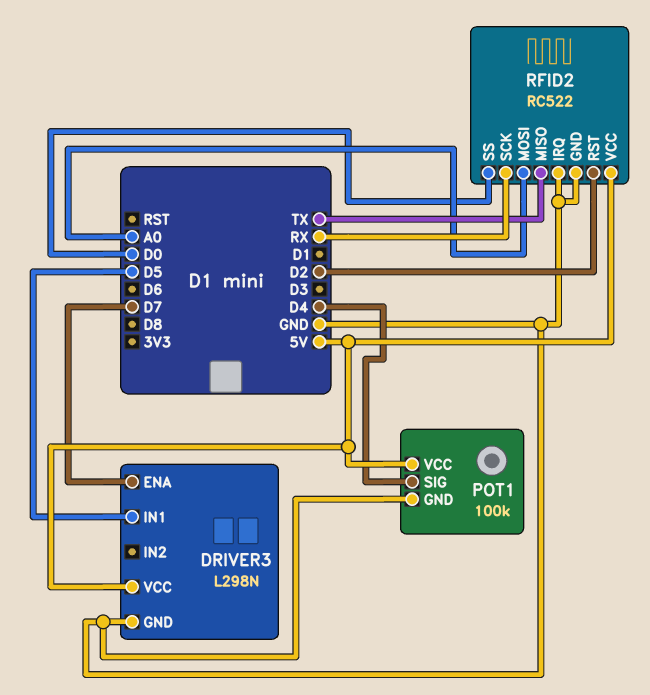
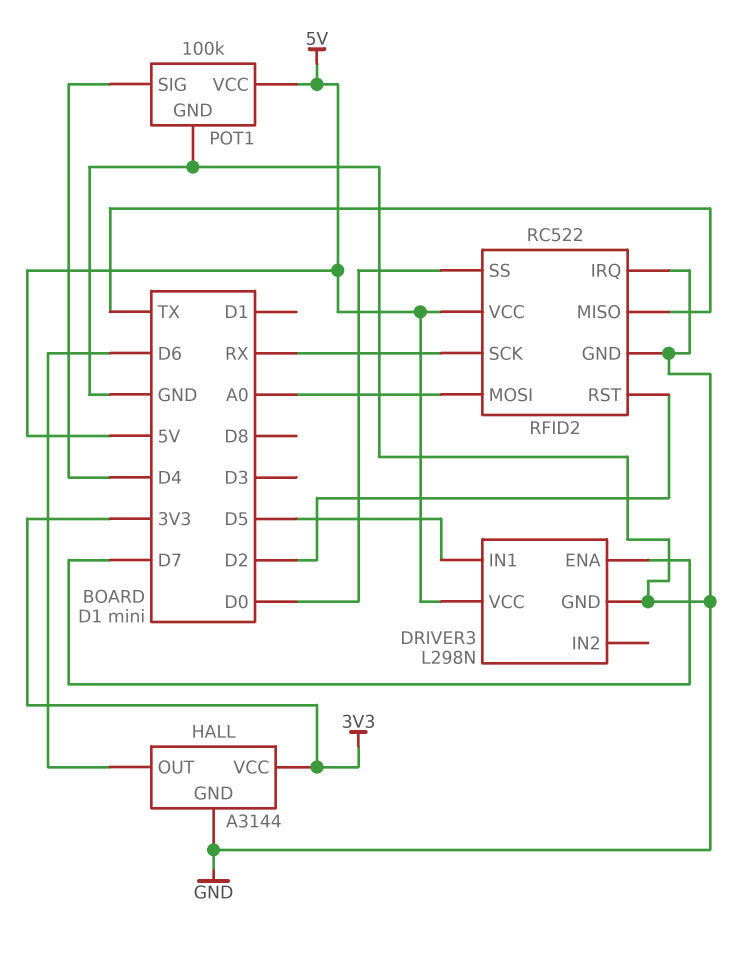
HALL: none -> A3144
HALL pin GND: none -> GND
HALL pin OUT: none -> D6
HALL pin VCC: none -> 3V3

